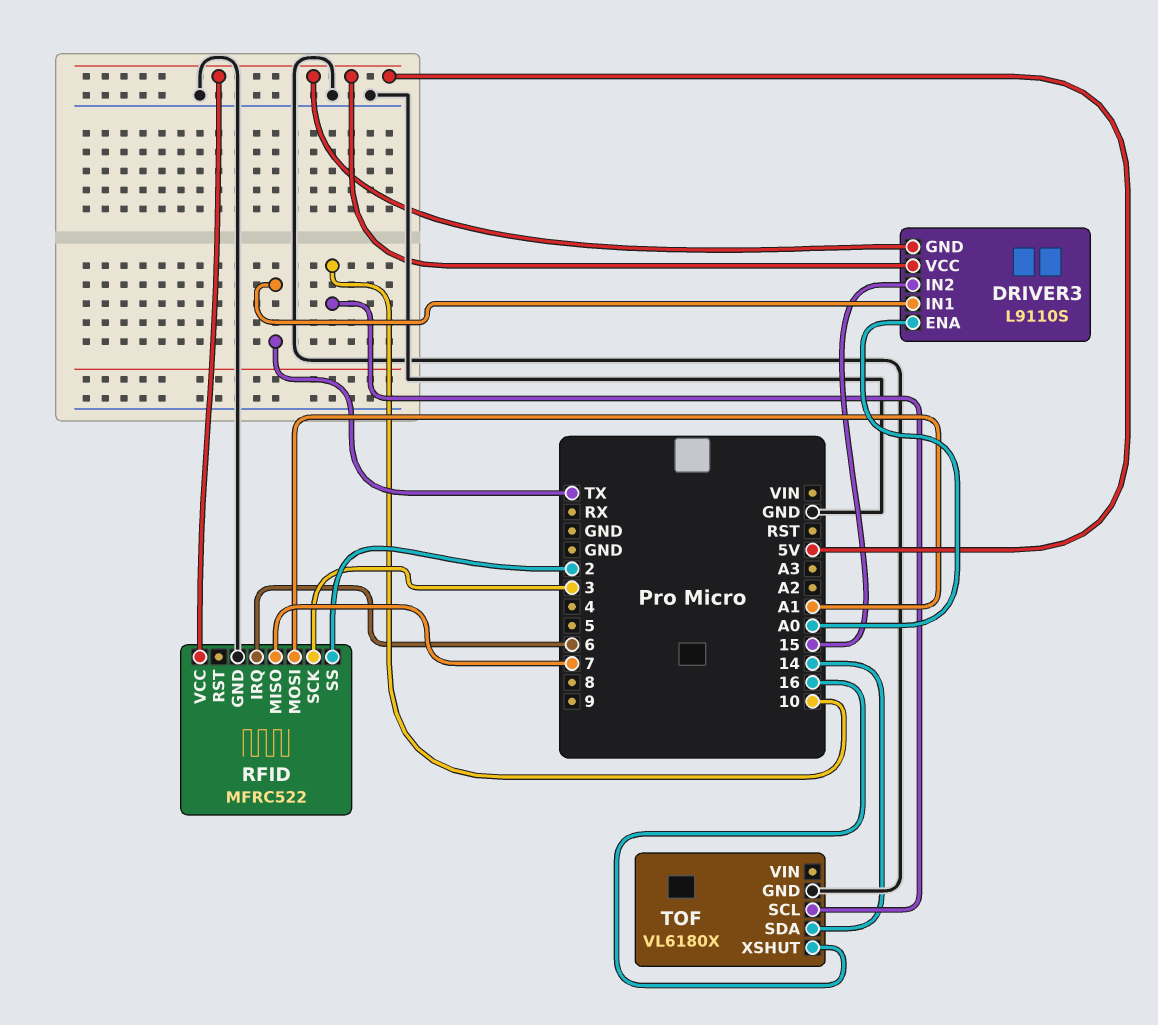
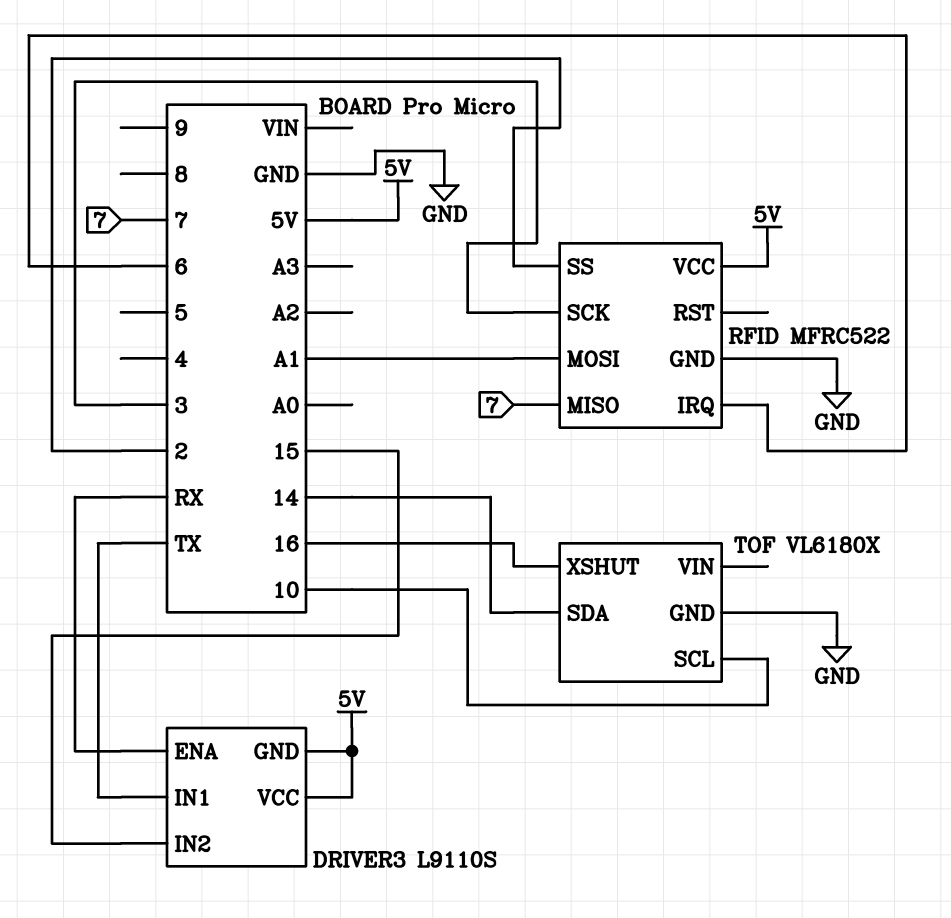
DRIVER3 pin ENA: A0 -> RX

